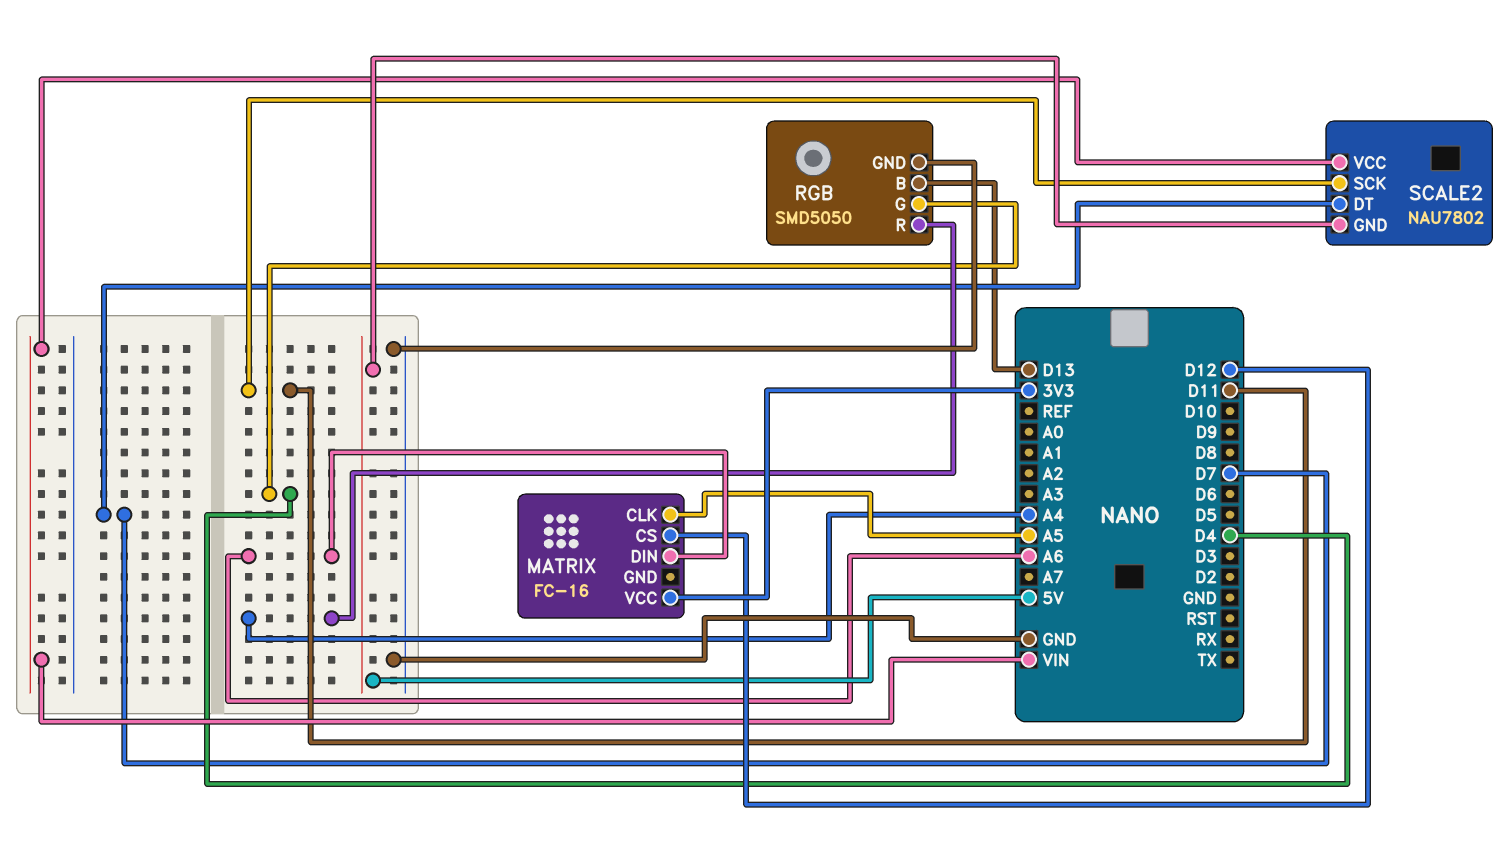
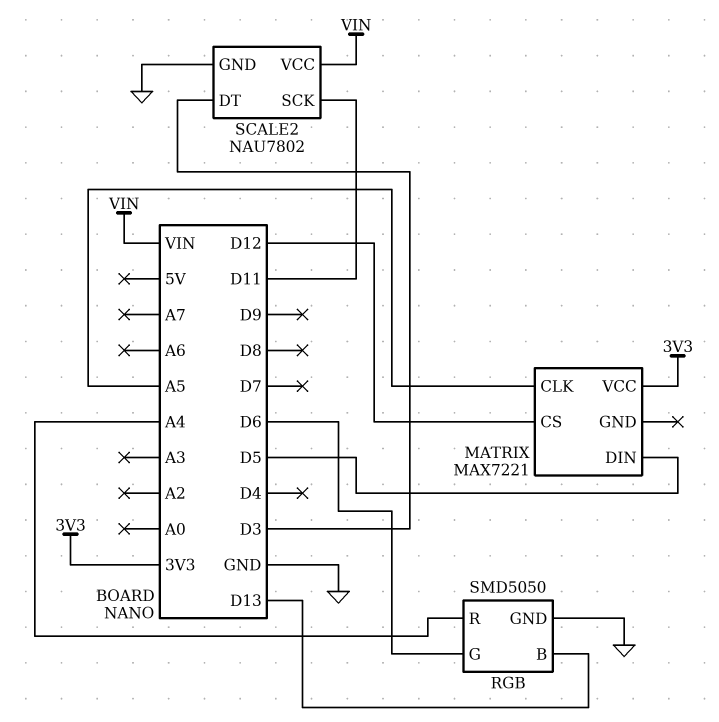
MATRIX: FC-16 -> MAX7221
MATRIX pin DIN: A6 -> D5
RGB pin G: D4 -> D6
SCALE2 pin DT: D7 -> D3
SCALE2 pin GND: 5V -> GND

